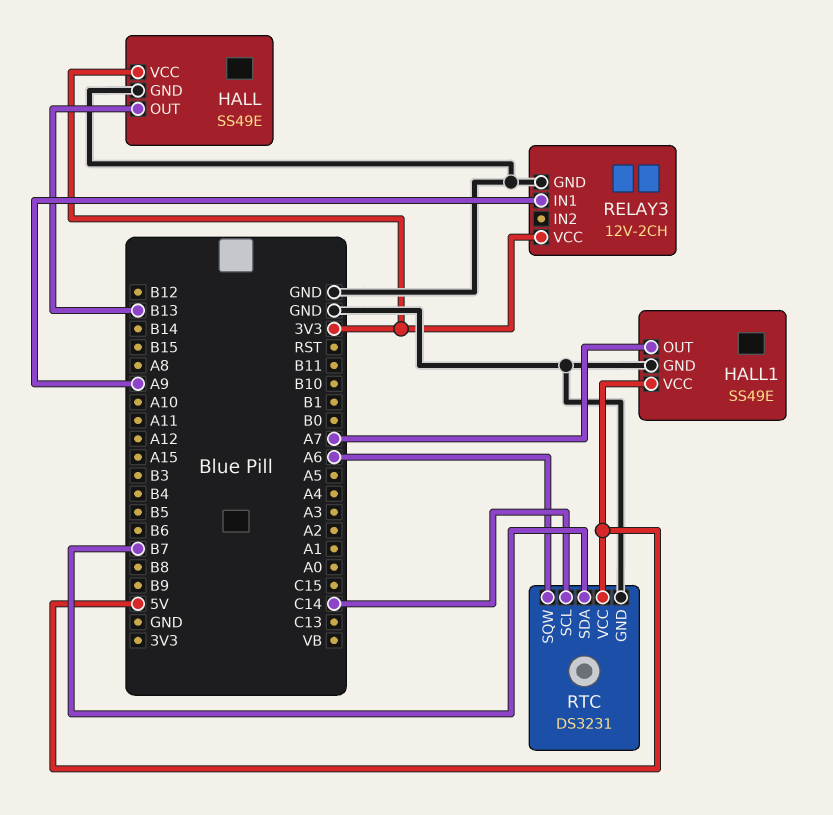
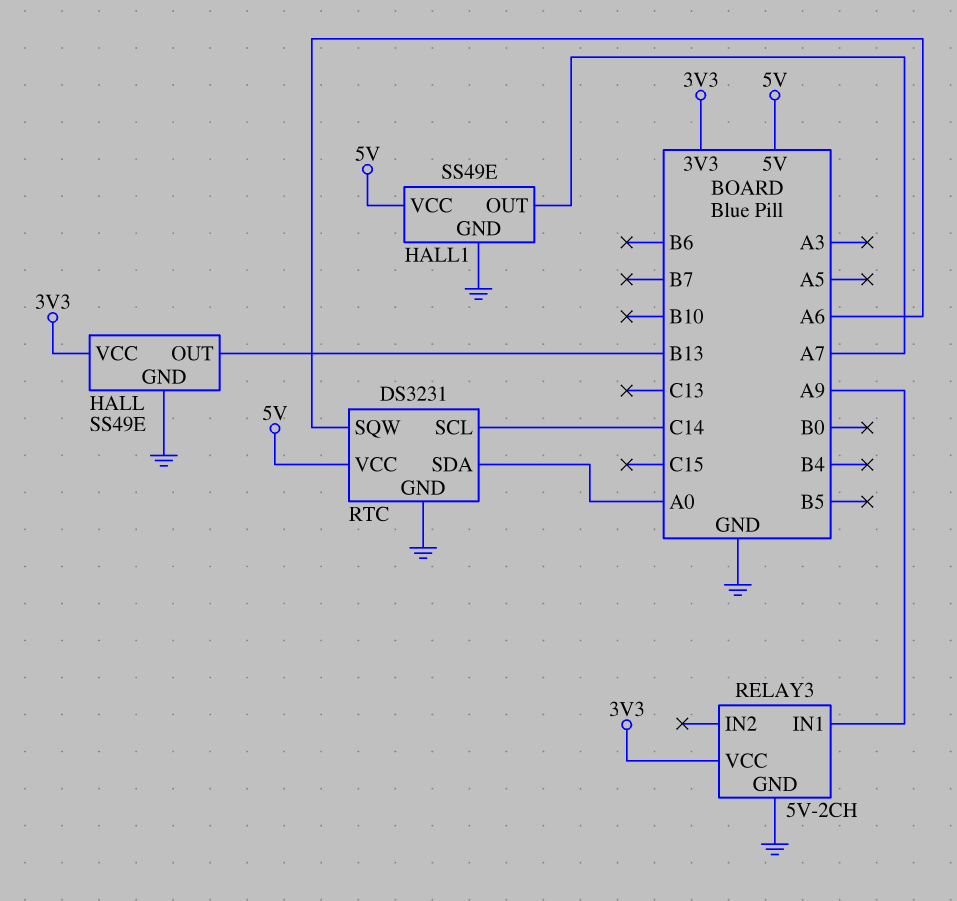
RELAY3: 12V-2CH -> 5V-2CH
RTC pin SDA: B7 -> A0

